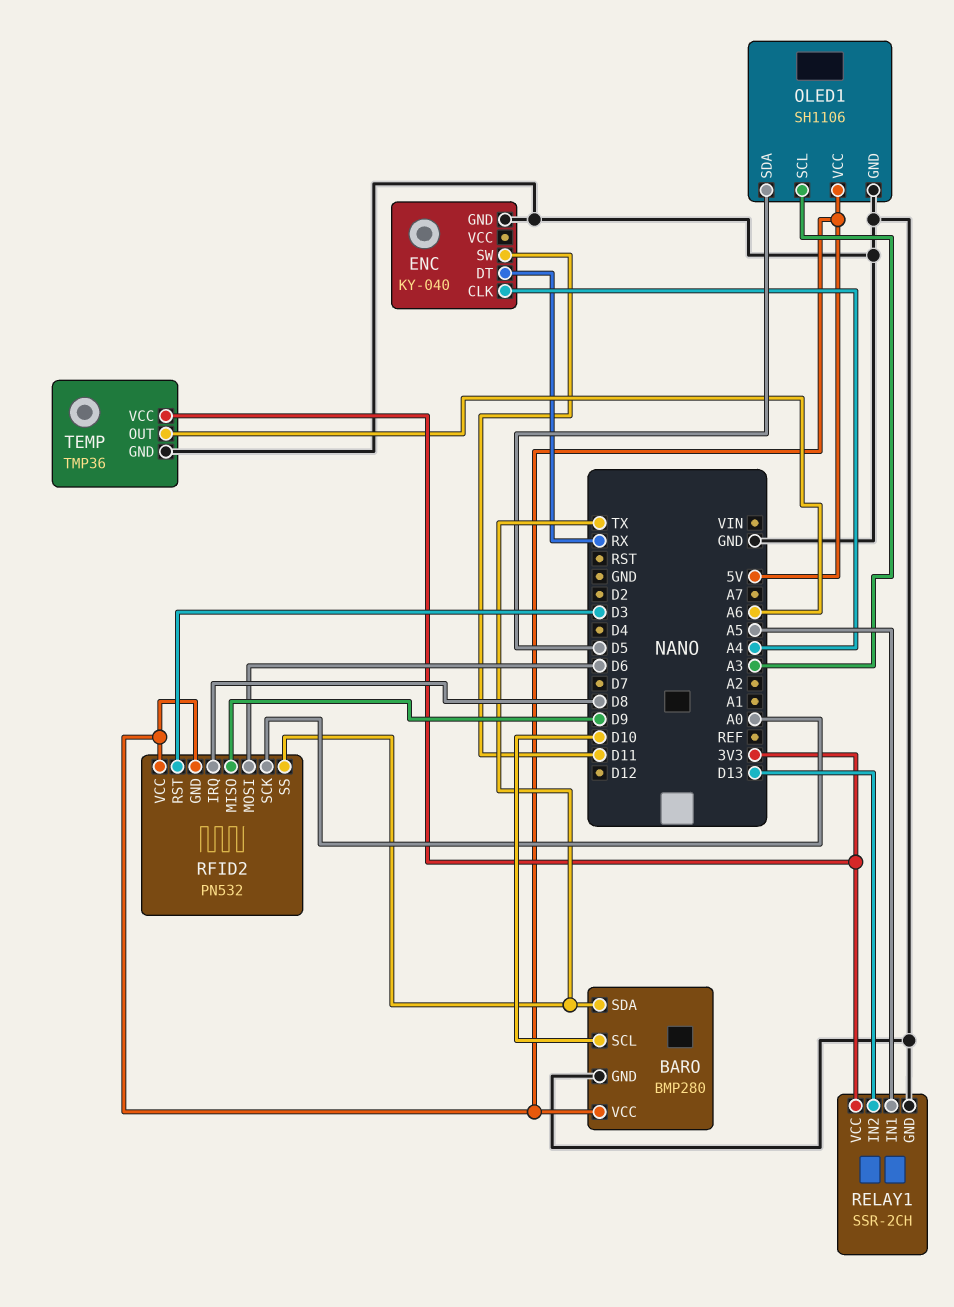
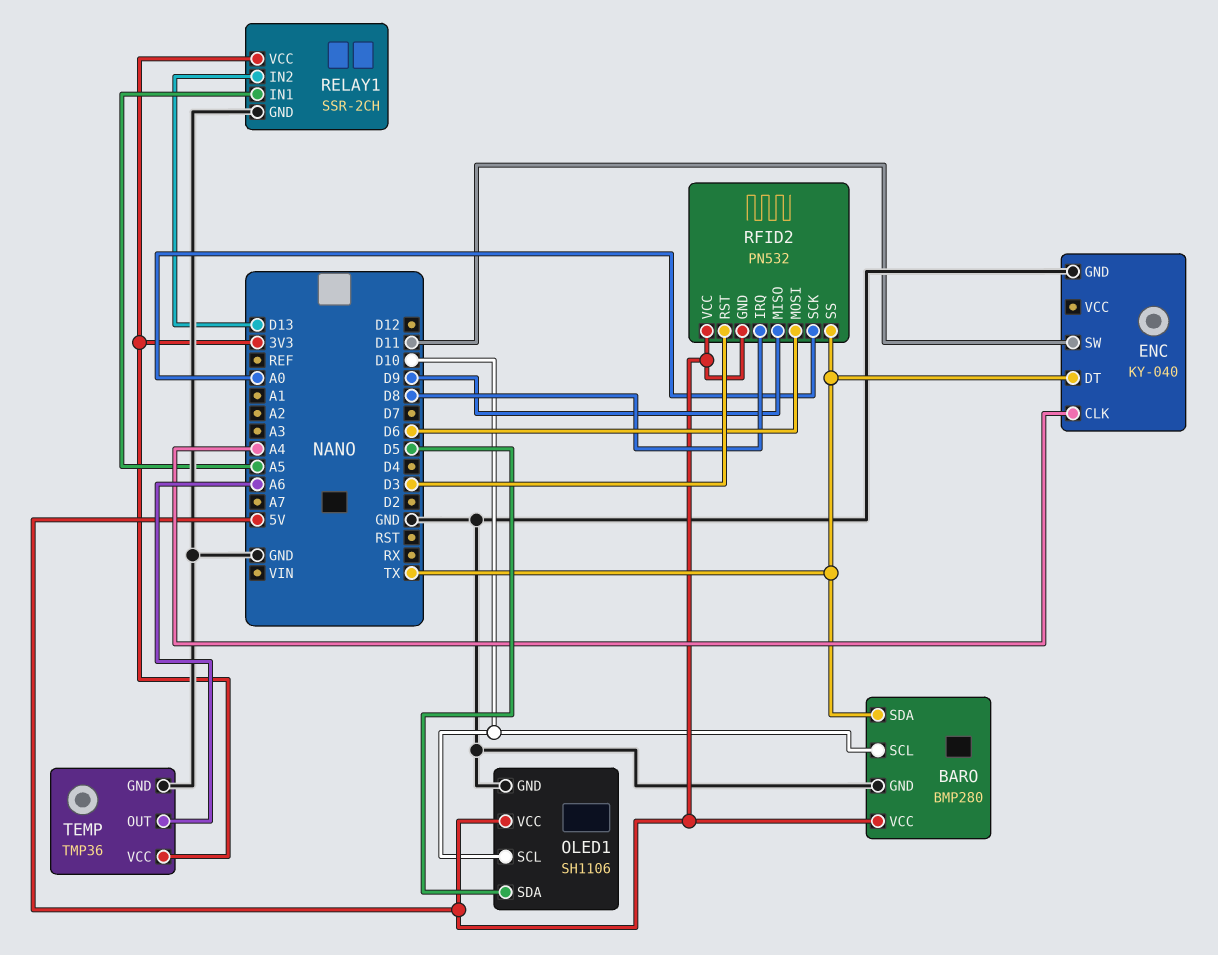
ENC pin DT: RX -> TX
OLED1 pin SCL: A3 -> D10

